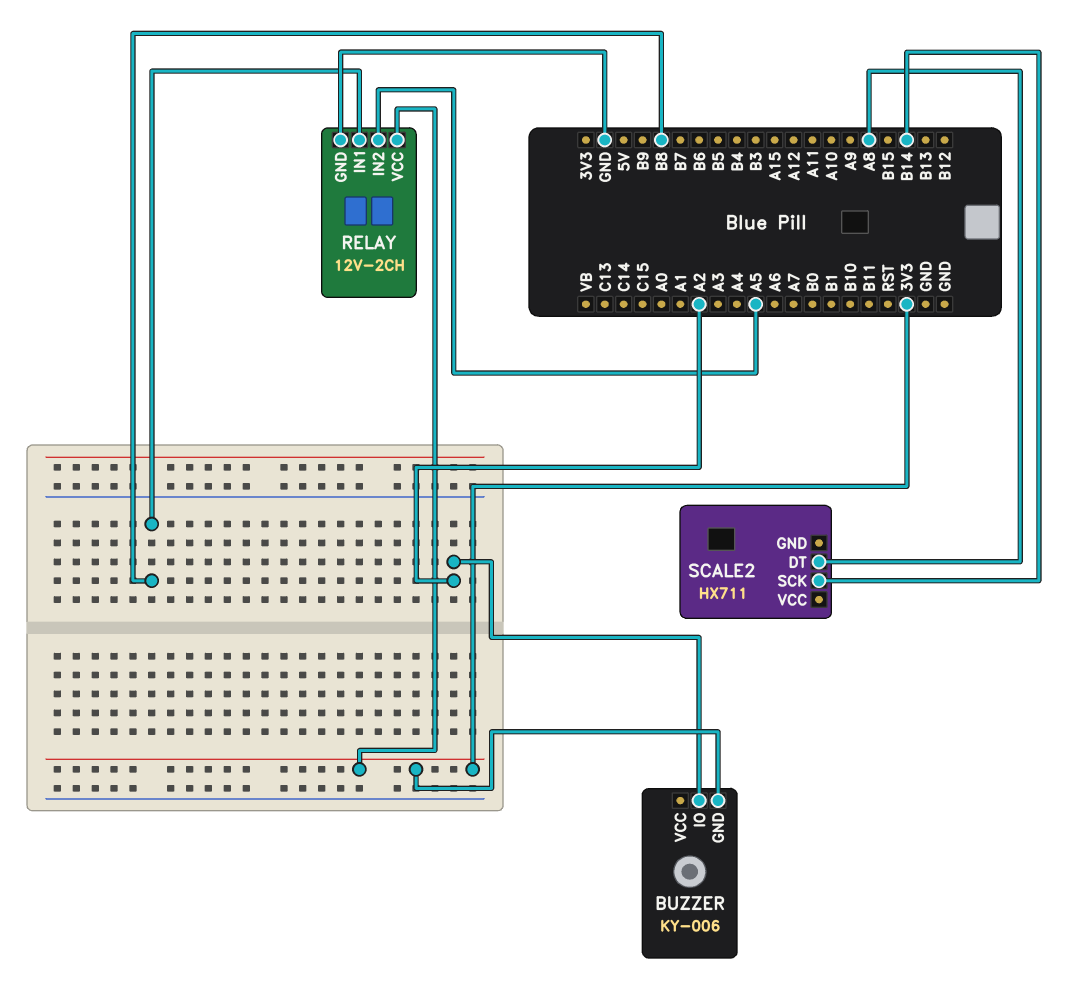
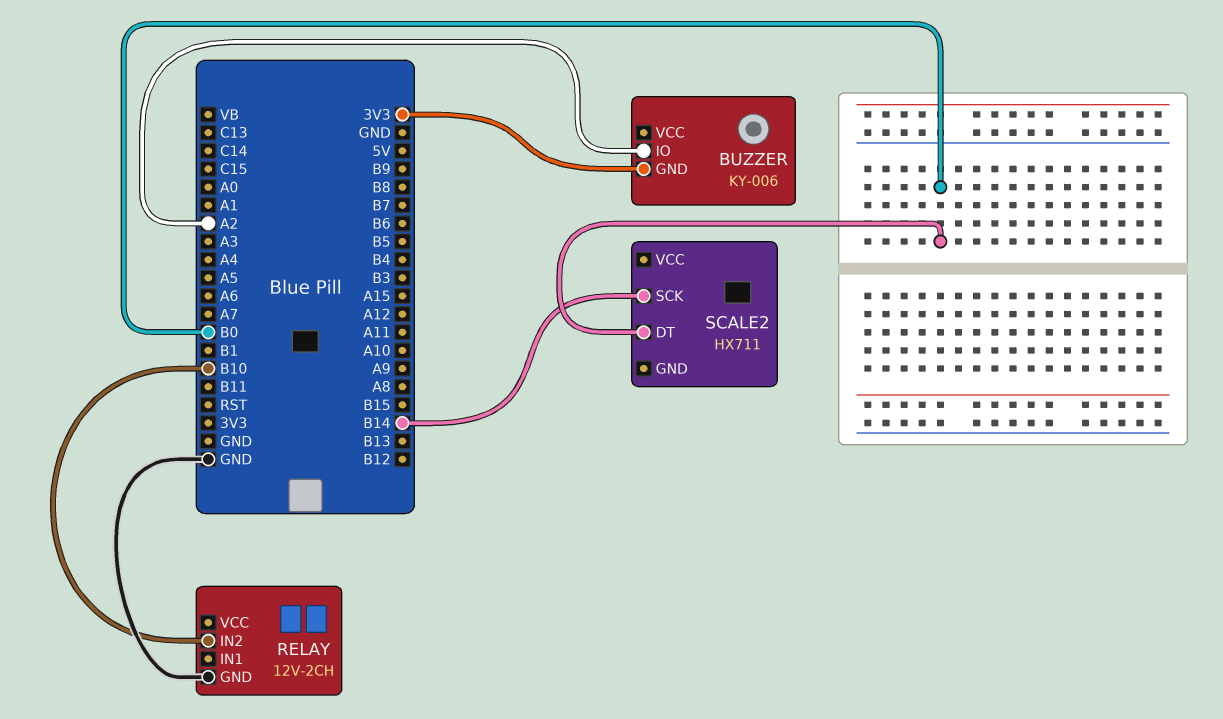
RELAY pin IN1: B8 -> none
RELAY pin IN2: A5 -> B10
RELAY pin VCC: 3V3 -> none
SCALE2 pin DT: A8 -> B0

